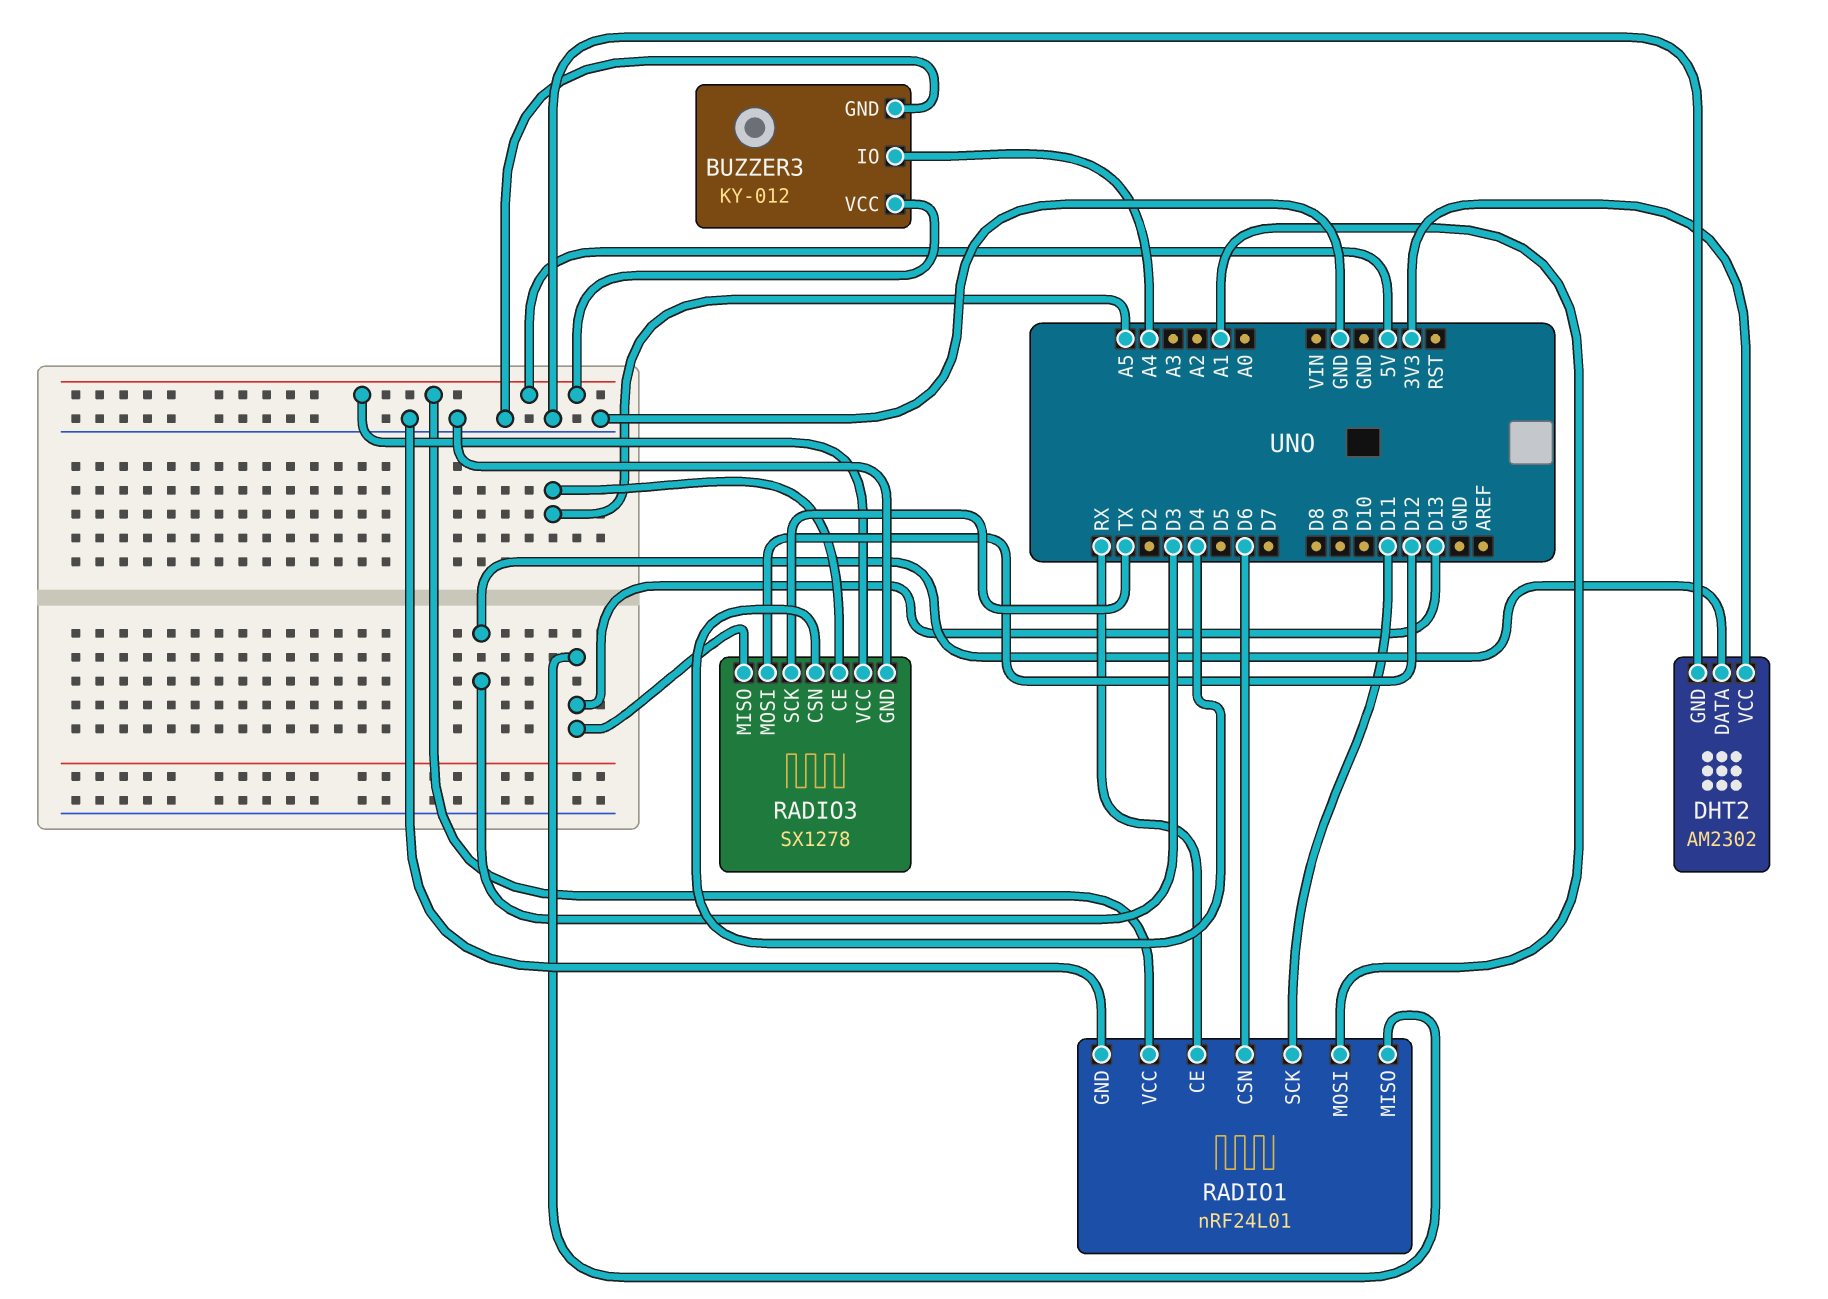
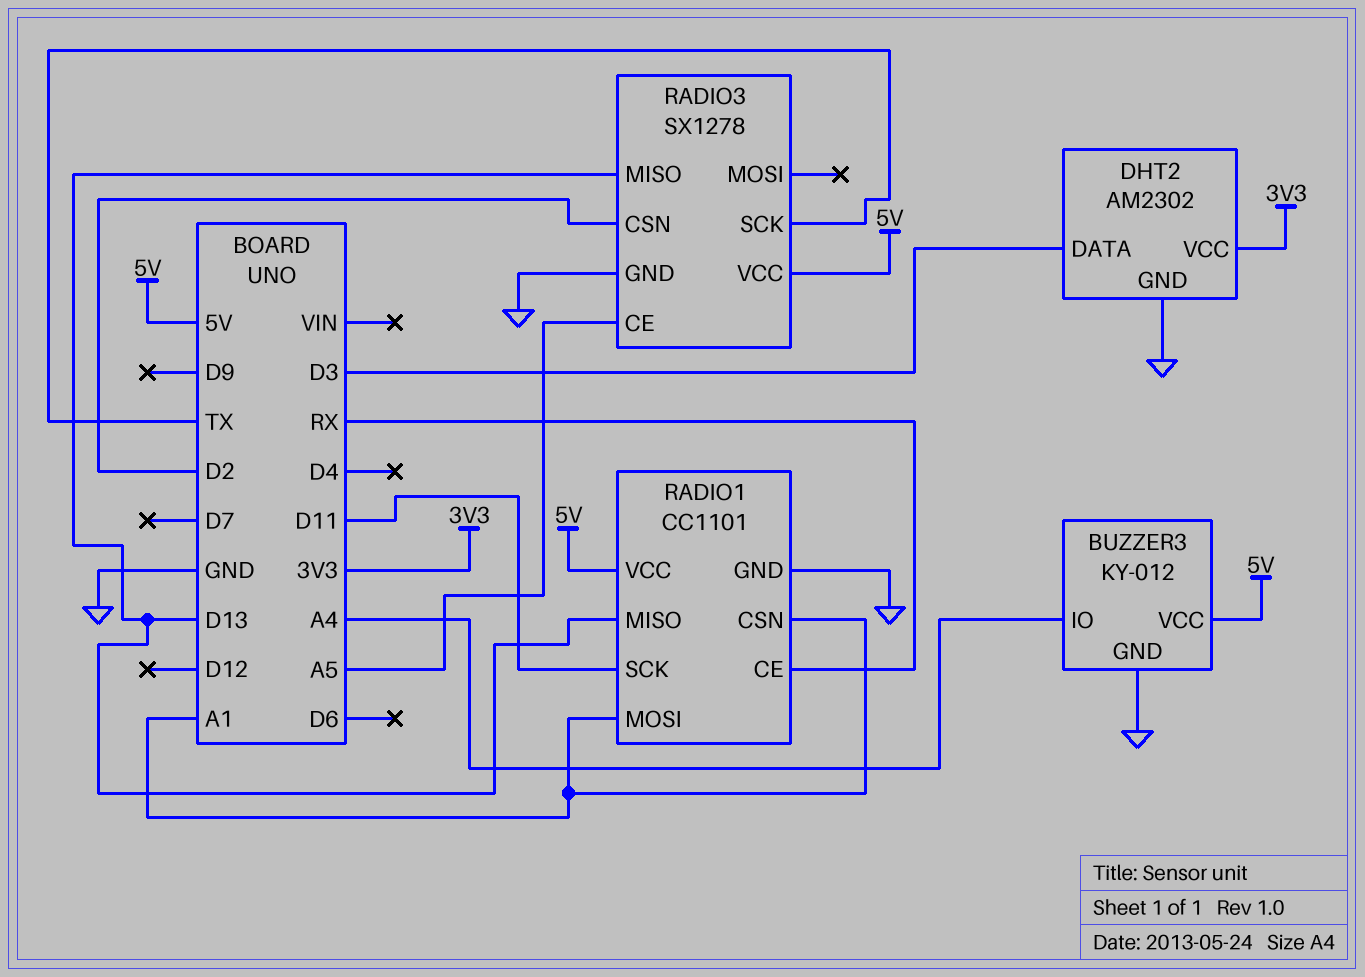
RADIO1: nRF24L01 -> CC1101
RADIO1 pin CSN: D6 -> A1
RADIO3 pin CSN: D4 -> D2
RADIO3 pin MOSI: D12 -> none

